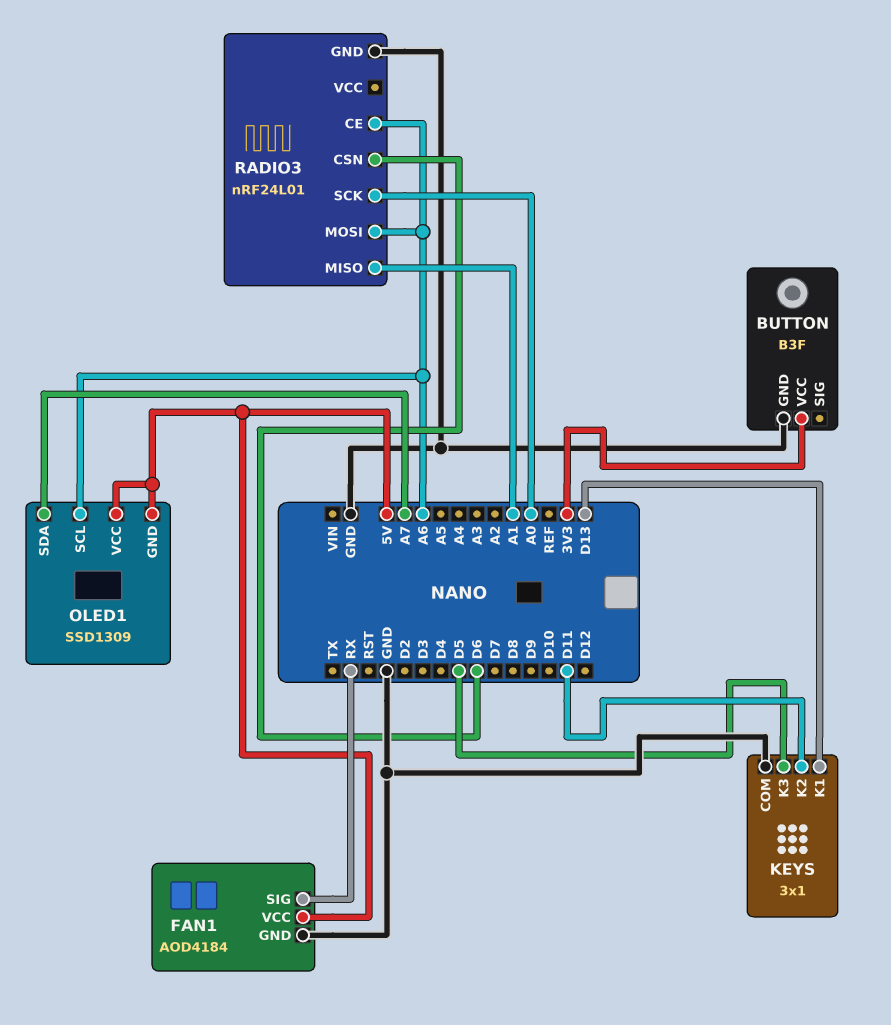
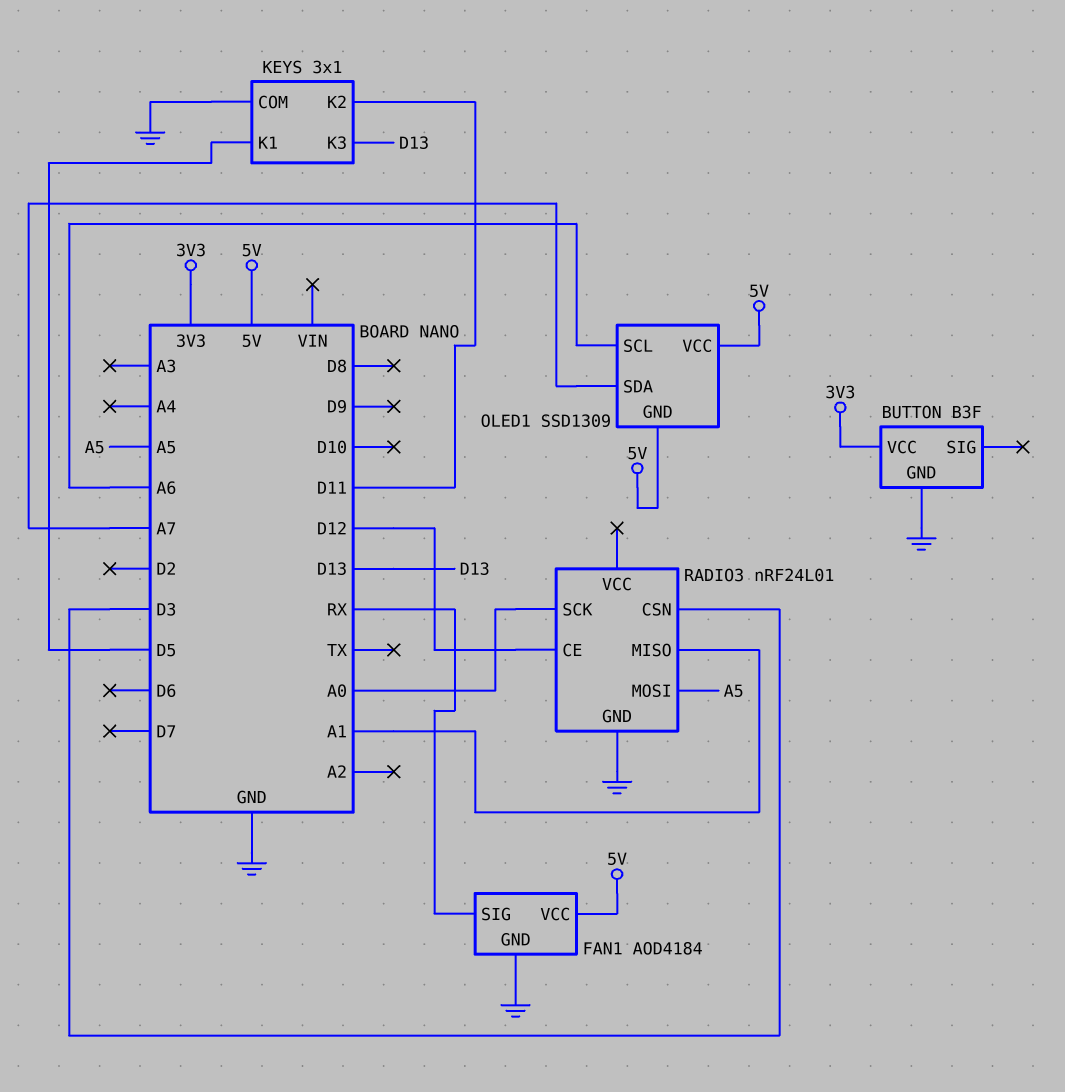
KEYS pin K1: D13 -> D5
KEYS pin K3: D5 -> D13
RADIO3 pin CE: A6 -> D12
RADIO3 pin CSN: D6 -> D3
RADIO3 pin MOSI: A6 -> A5

